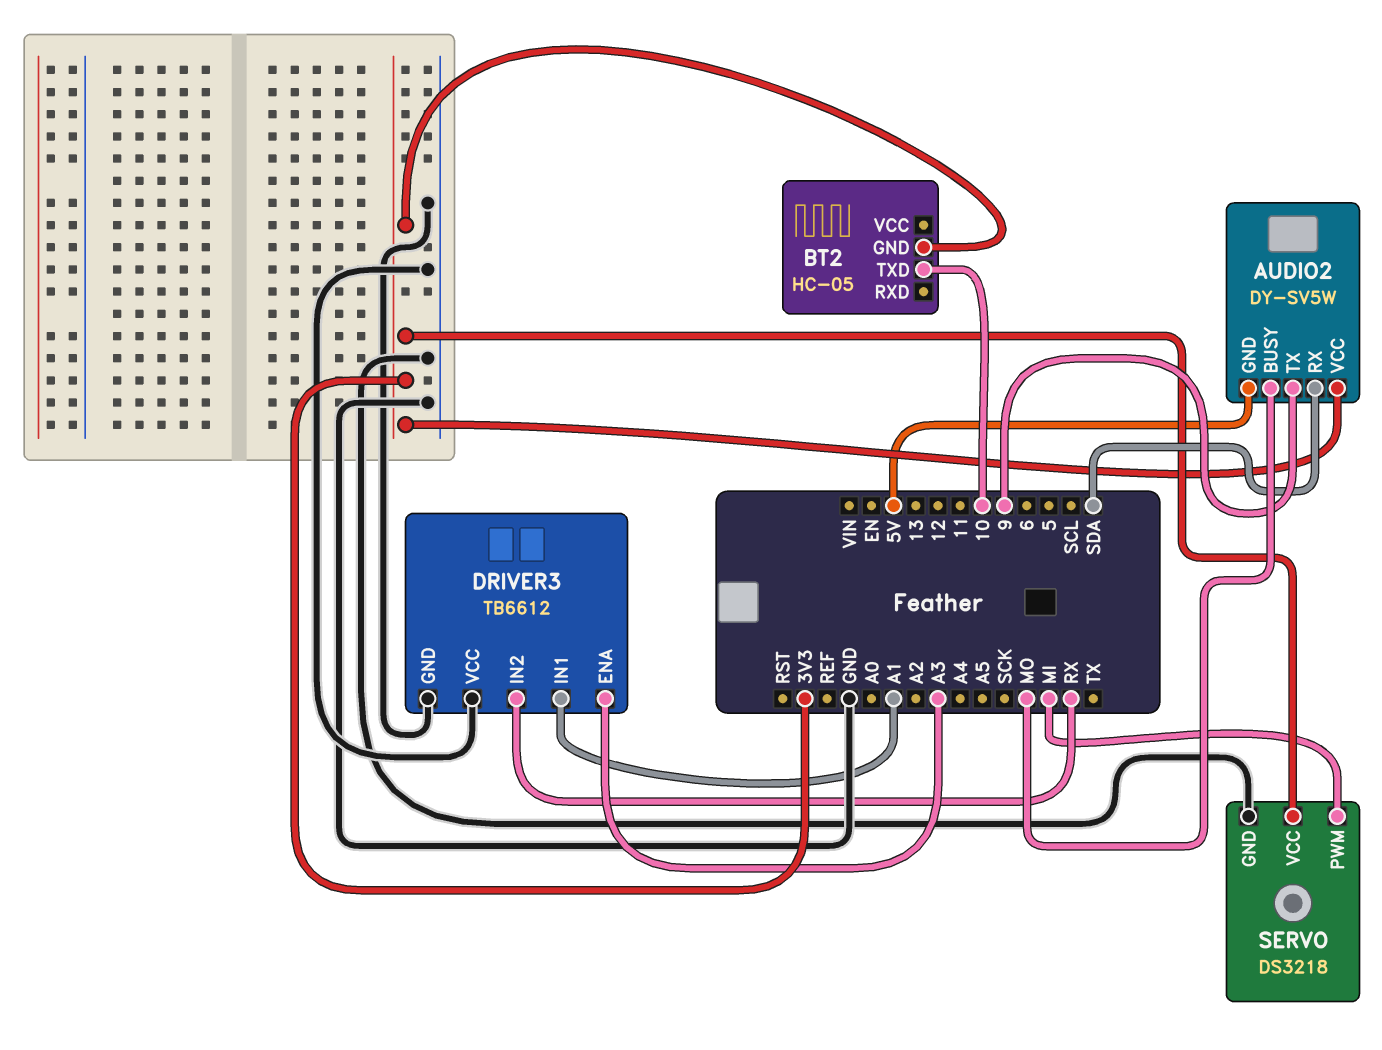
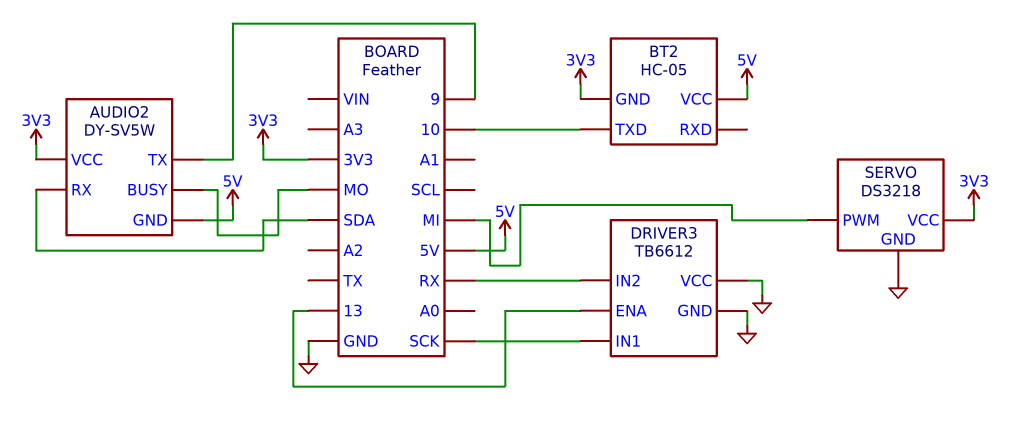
BT2 pin VCC: none -> 5V
DRIVER3 pin ENA: A3 -> 13
DRIVER3 pin IN1: A1 -> SCK

